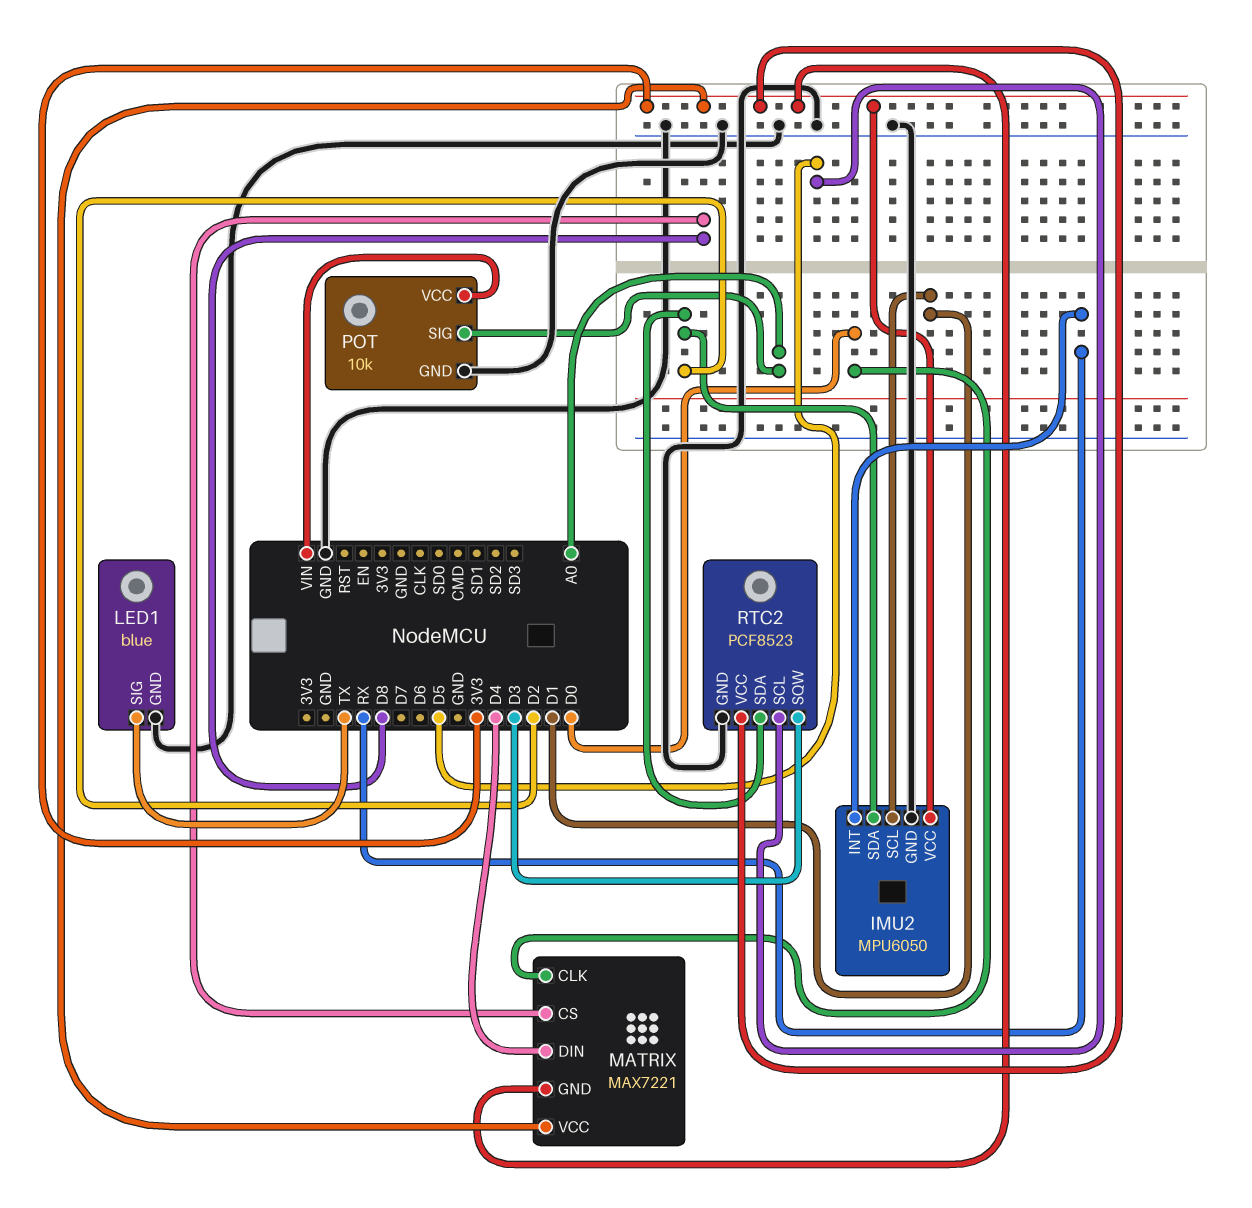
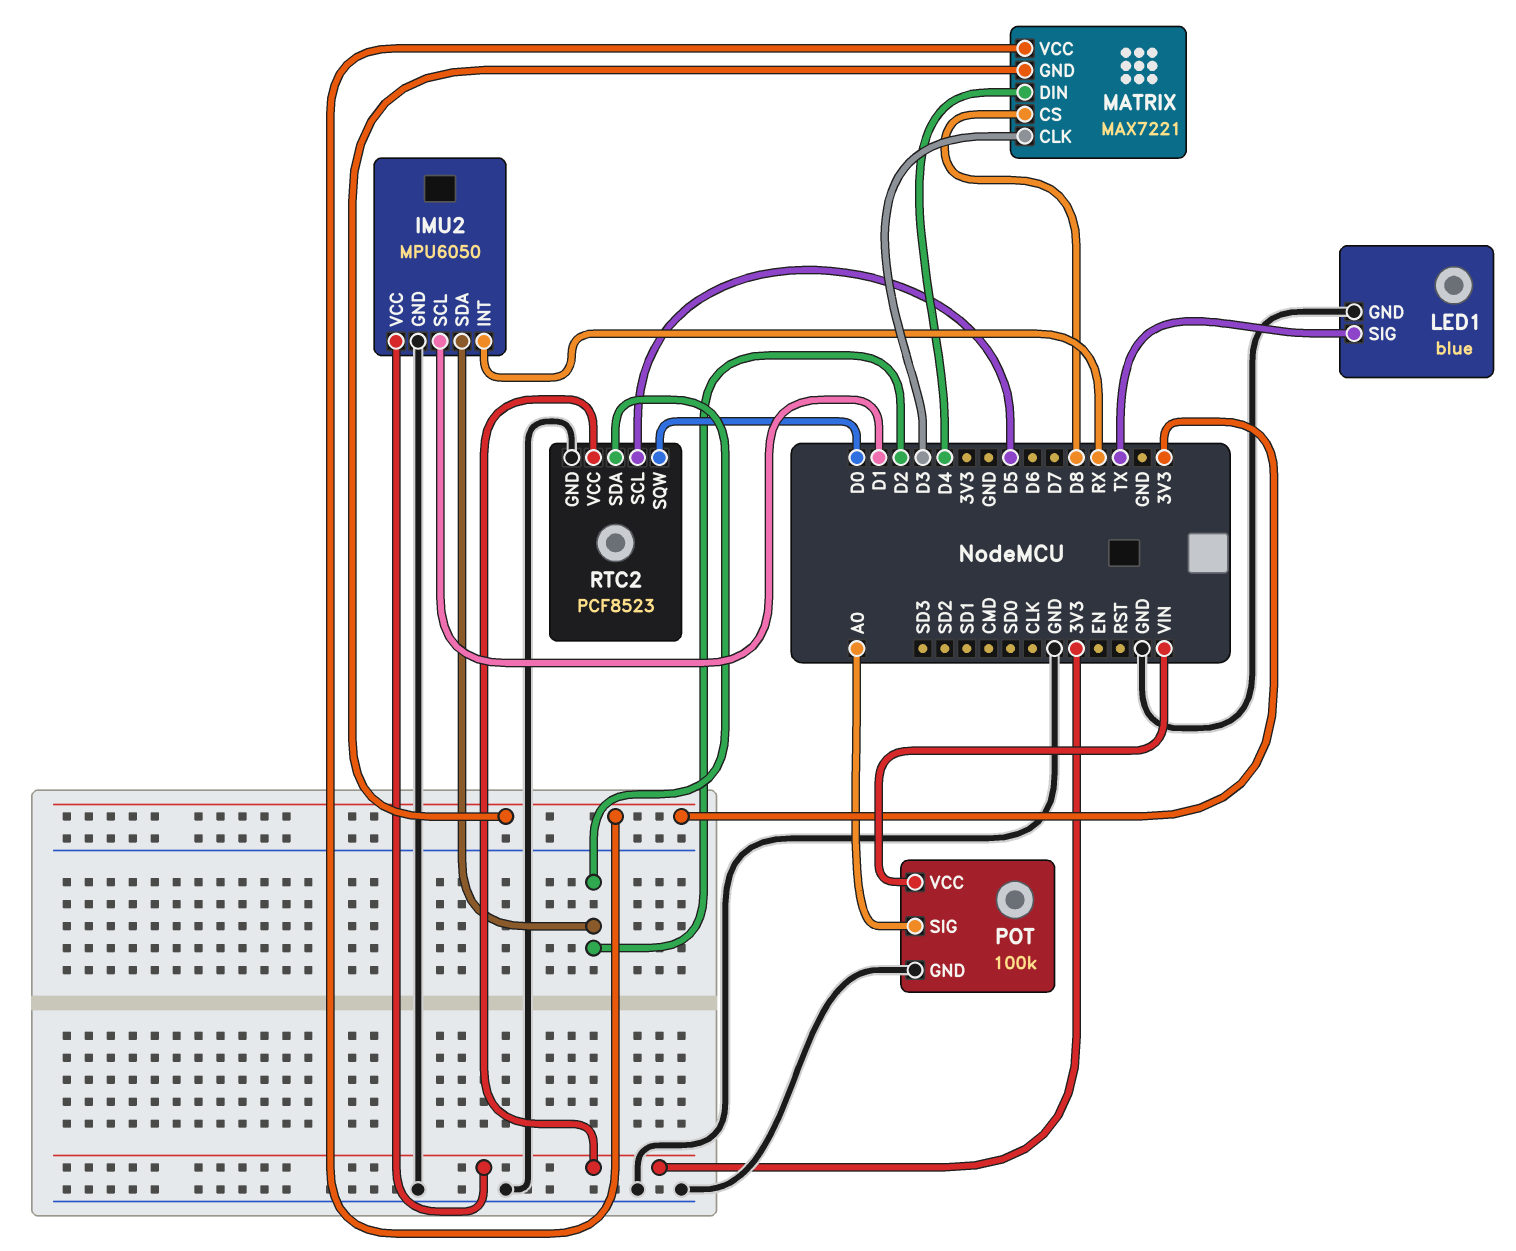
MATRIX pin CLK: D0 -> D3
POT: 10k -> 100k
RTC2 pin SQW: D3 -> D0

